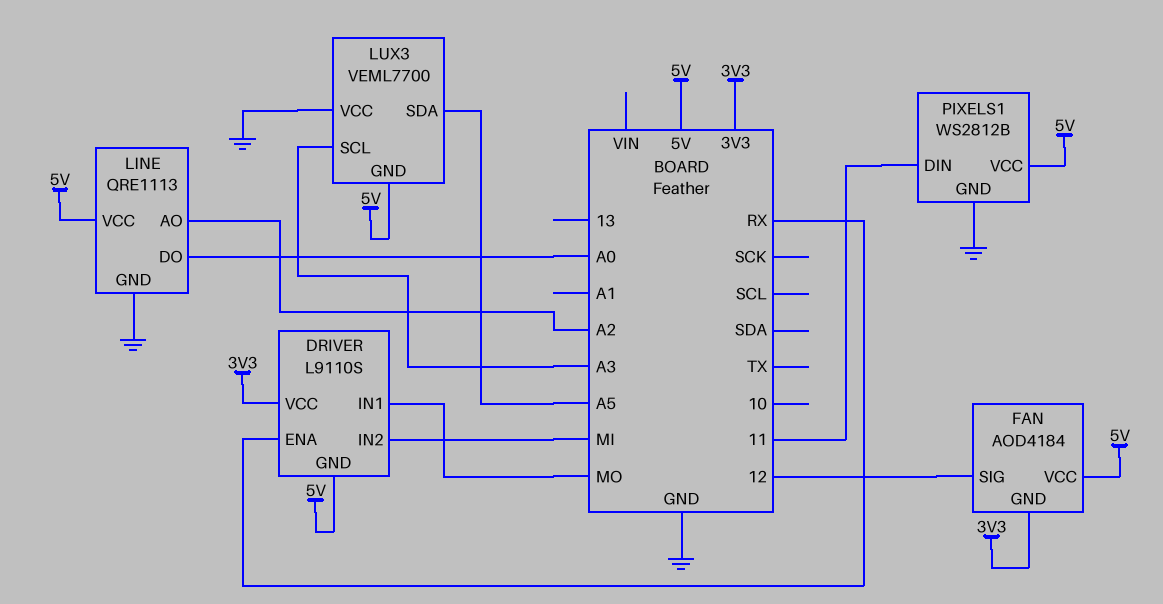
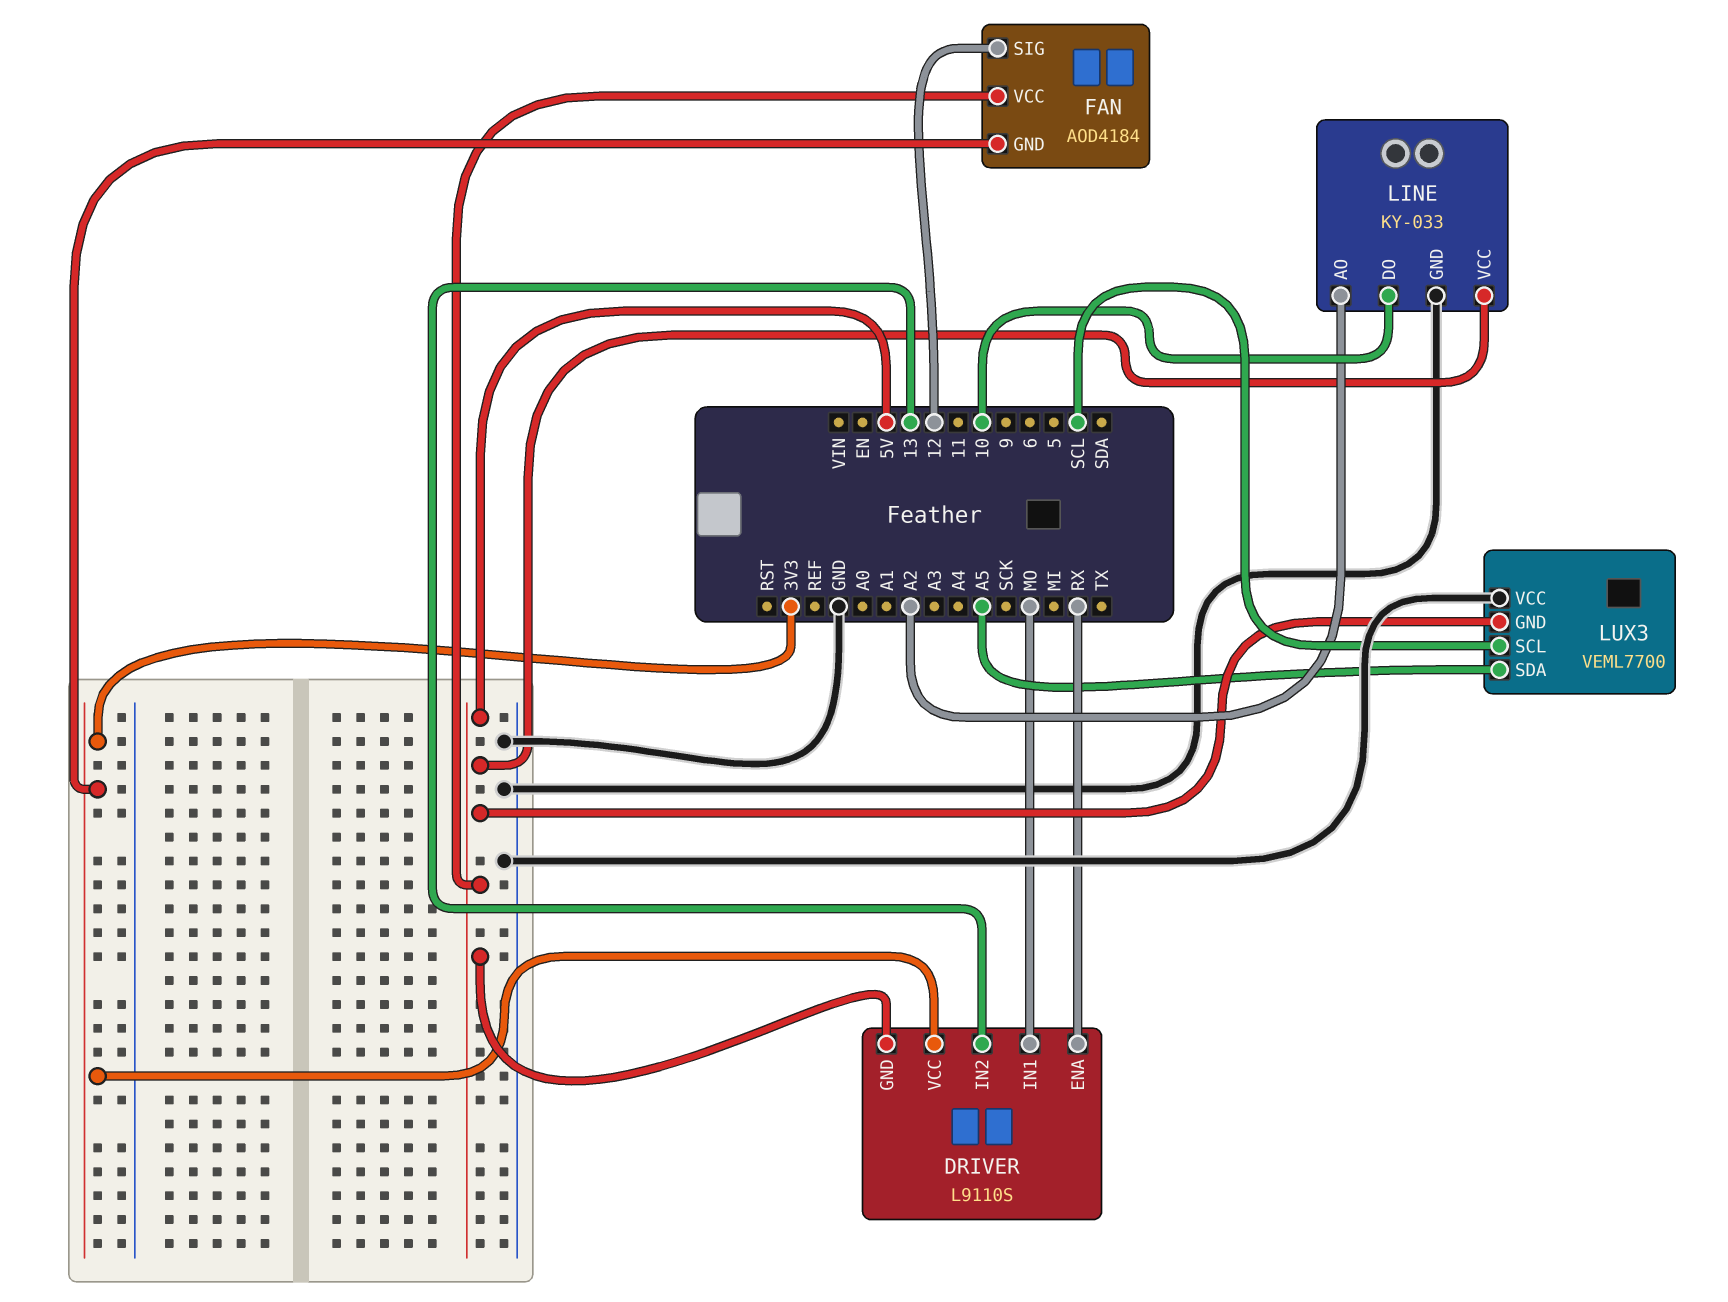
DRIVER pin IN2: MI -> 13
LINE: QRE1113 -> KY-033
LINE pin DO: A0 -> 10
LUX3 pin SCL: A3 -> SCL
PIXELS1: WS2812B -> none
PIXELS1 pin DIN: 11 -> none
PIXELS1 pin GND: GND -> none
PIXELS1 pin VCC: 5V -> none

